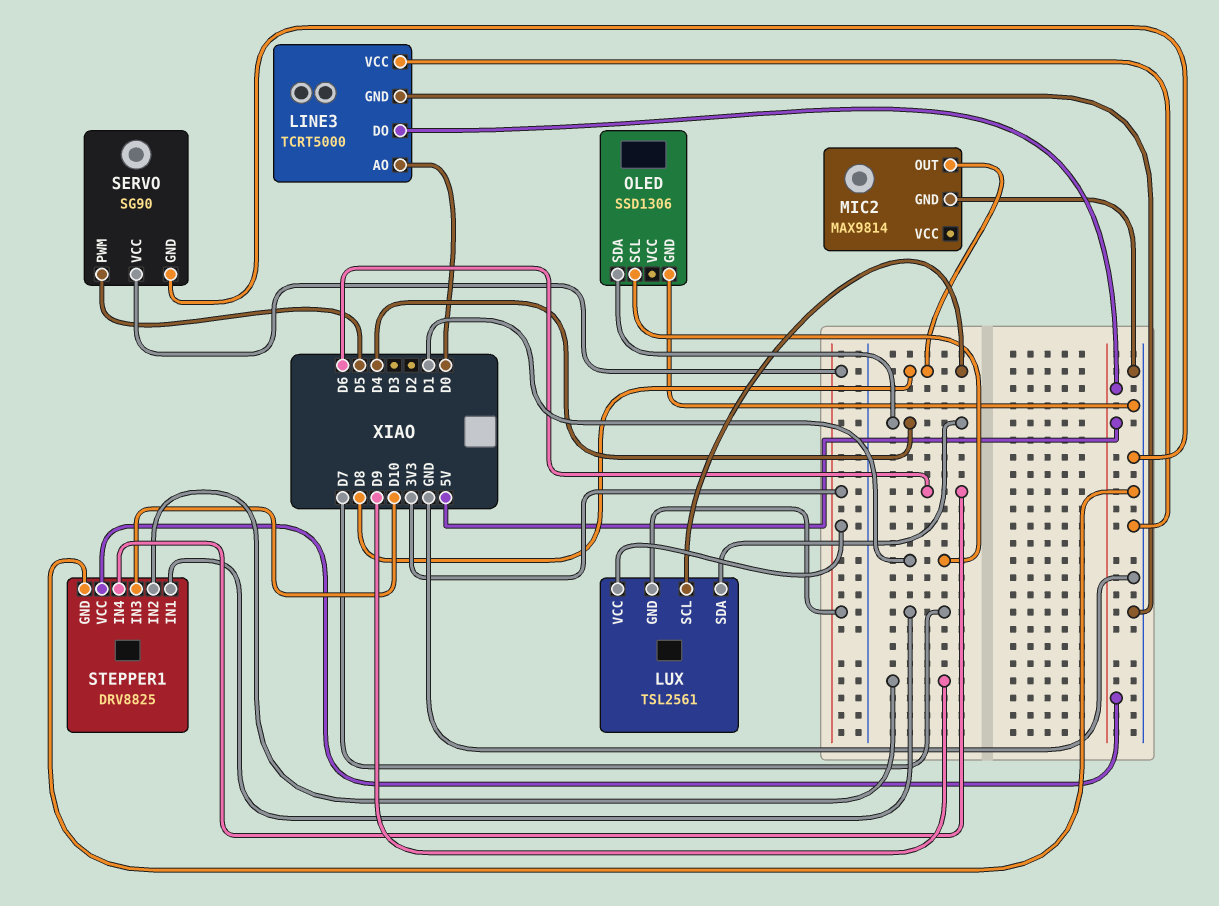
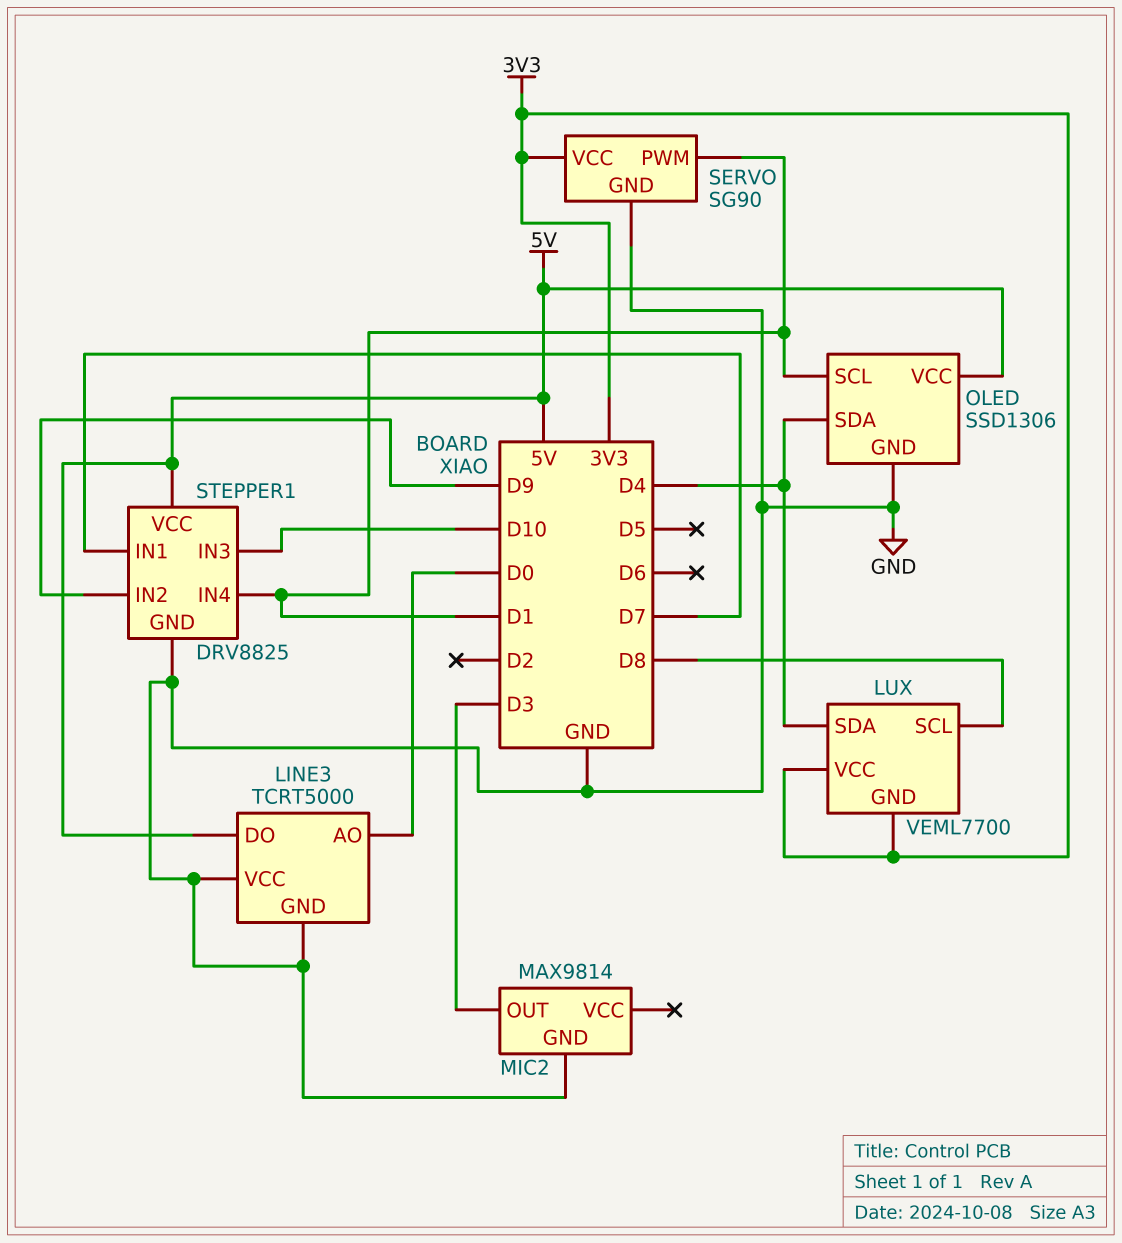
LUX: TSL2561 -> VEML7700
MIC2 pin OUT: D8 -> D3
OLED pin VCC: none -> 5V
SERVO pin PWM: D5 -> D1
STEPPER1 pin IN4: D6 -> D1

